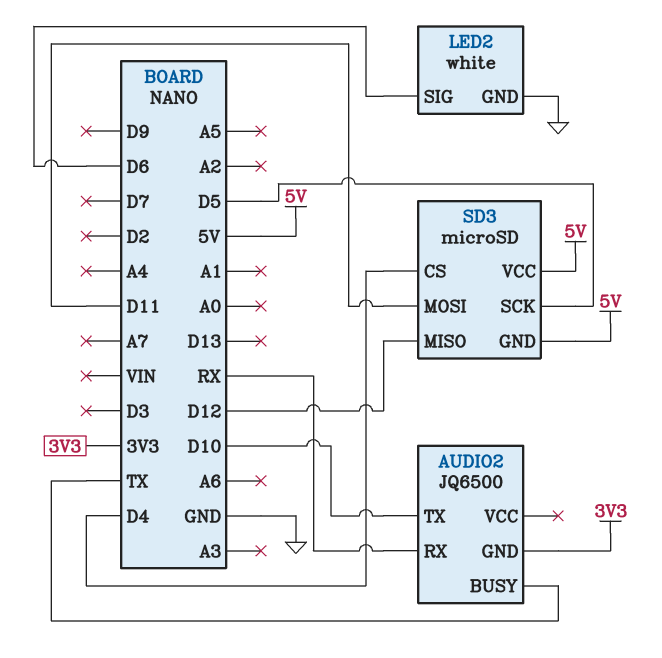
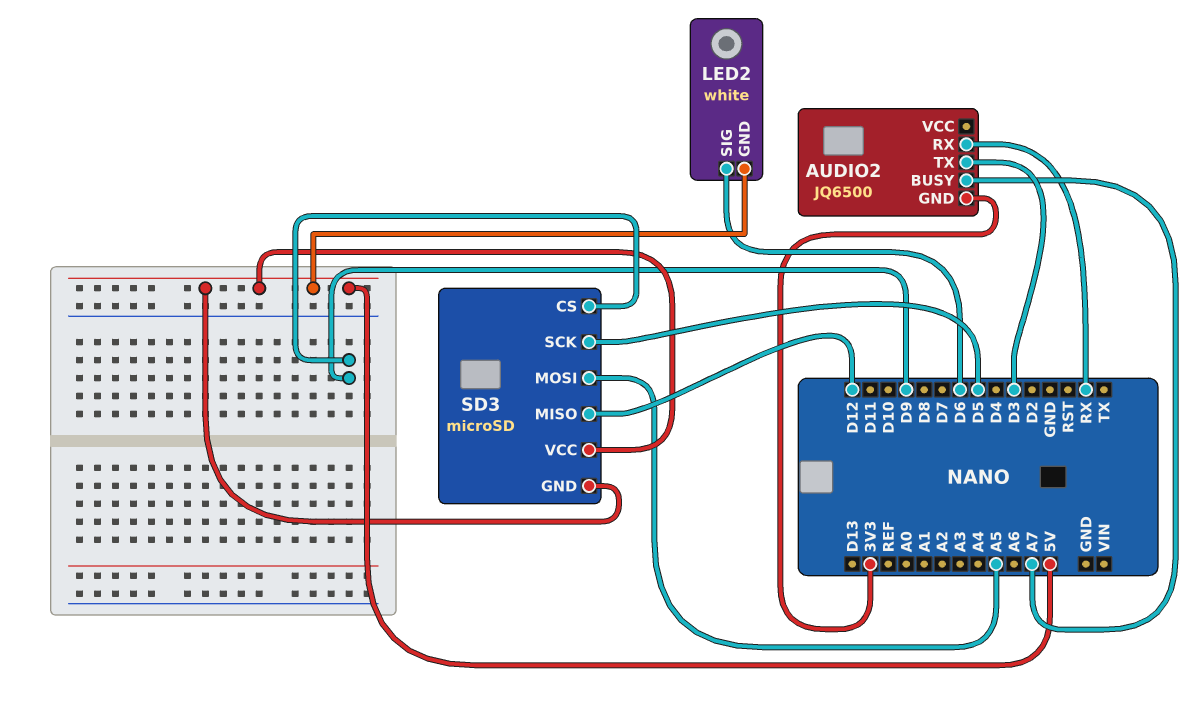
AUDIO2 pin BUSY: TX -> A7
AUDIO2 pin TX: D10 -> D3
LED2 pin GND: GND -> 5V
SD3 pin CS: D4 -> D9
SD3 pin MOSI: D11 -> A5

